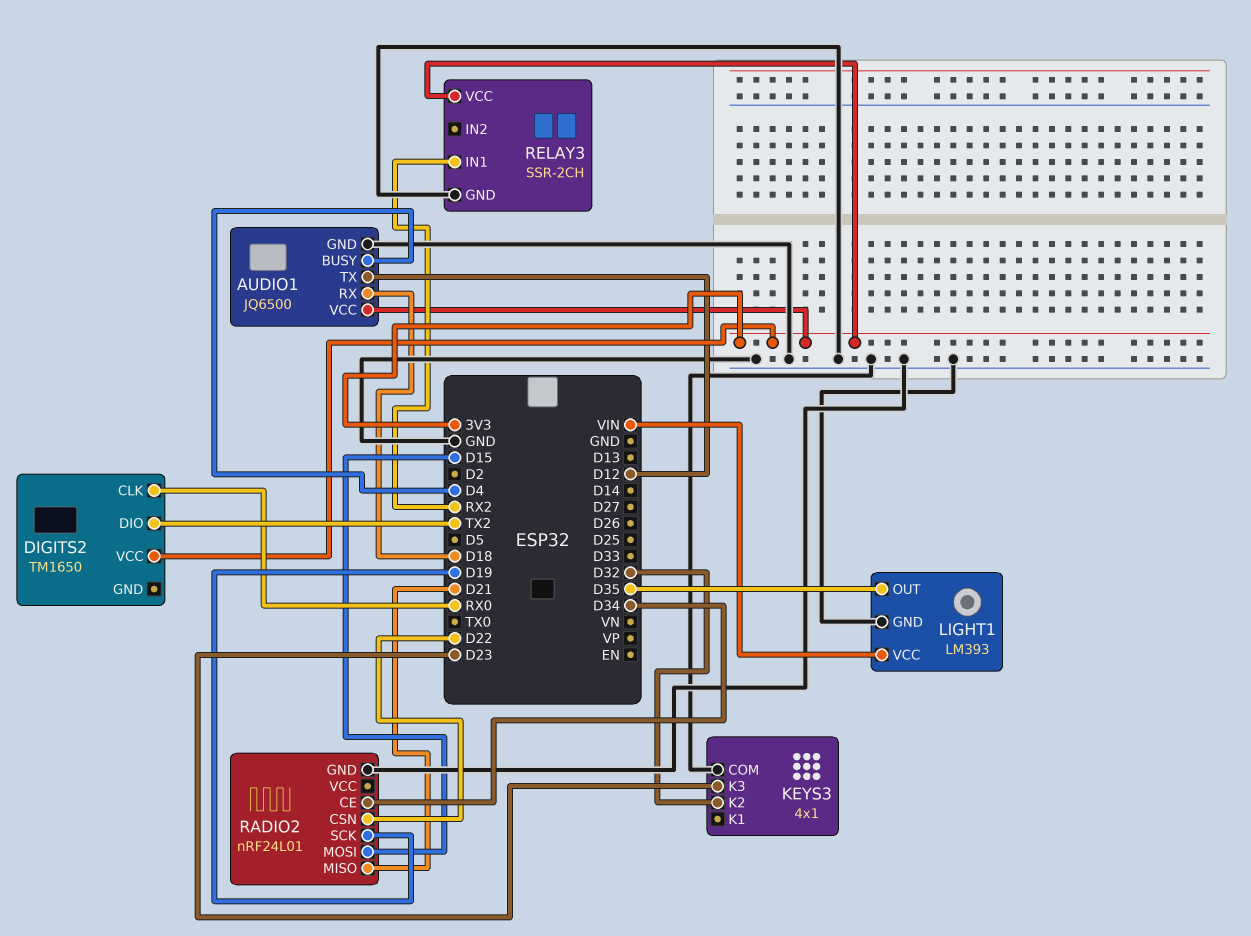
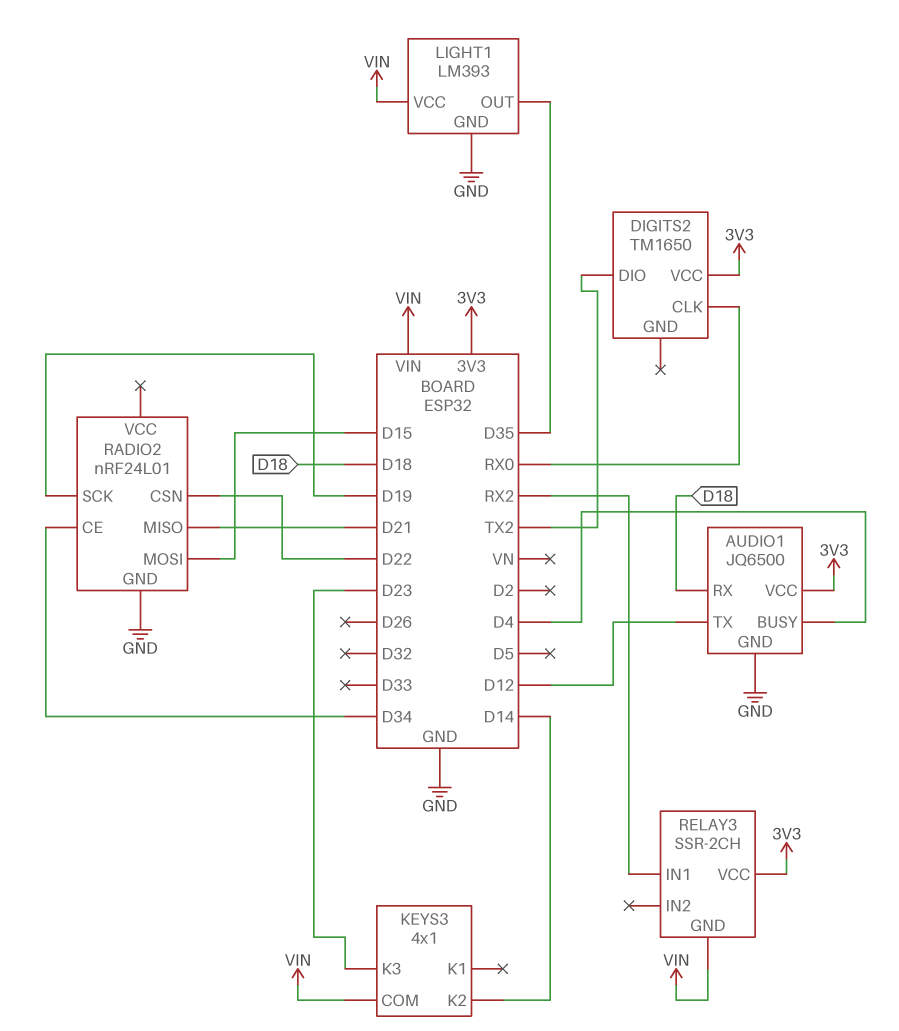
KEYS3 pin COM: GND -> VIN
KEYS3 pin K2: D32 -> D14
RELAY3 pin GND: GND -> VIN

